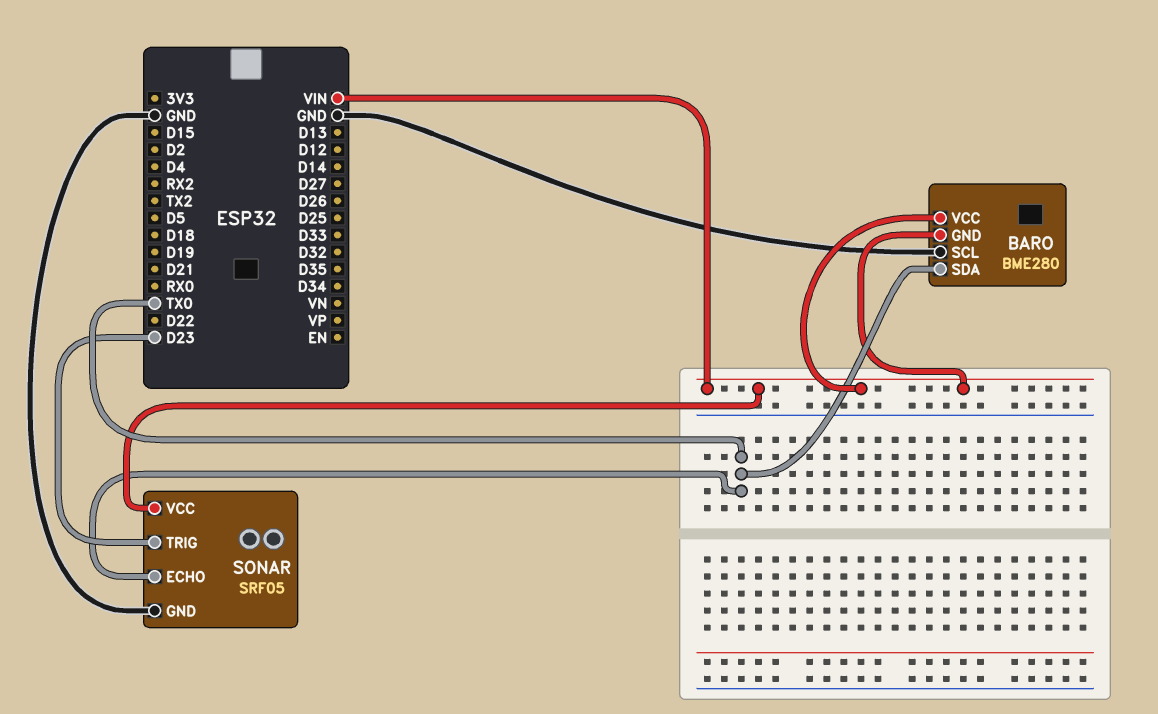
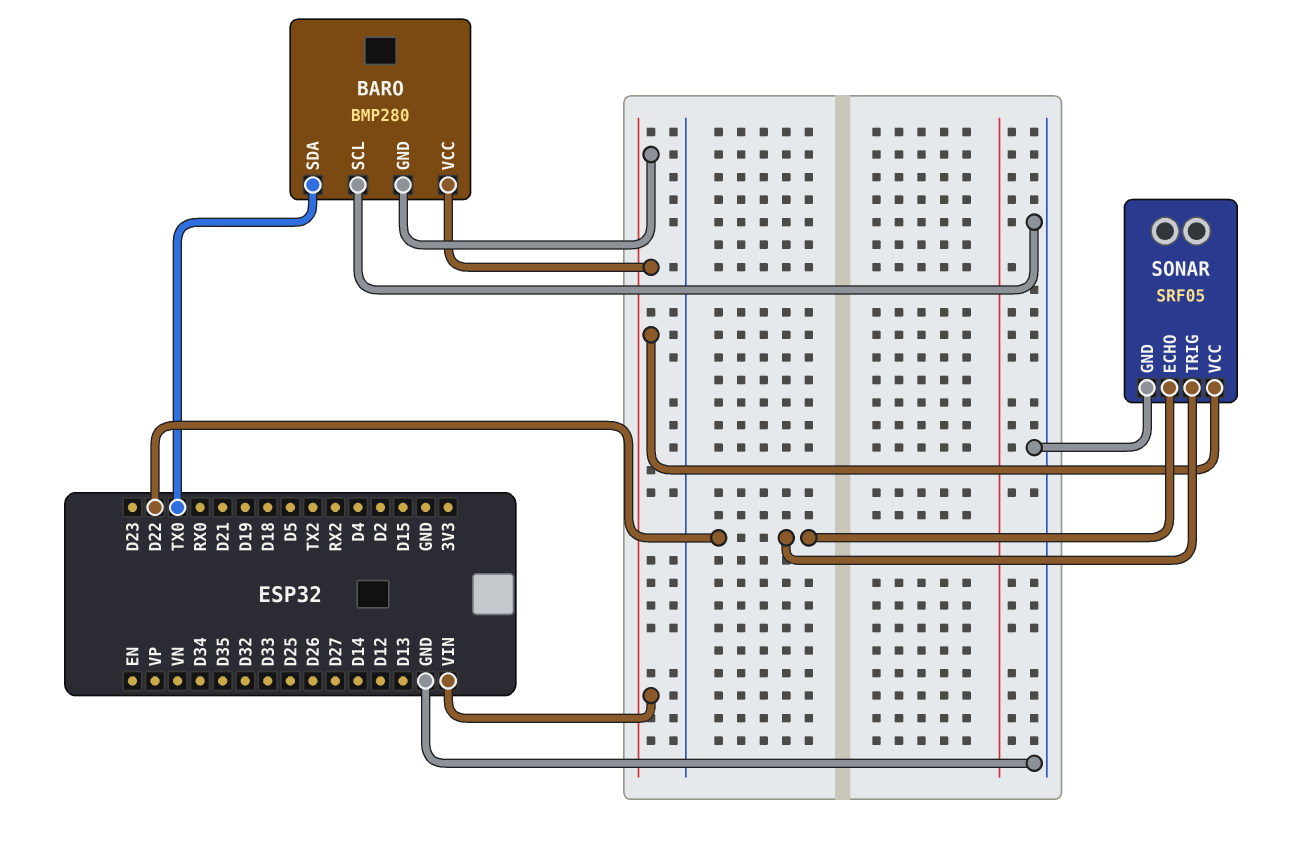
BARO: BME280 -> BMP280
SONAR pin ECHO: TX0 -> D22
SONAR pin TRIG: D23 -> D22

